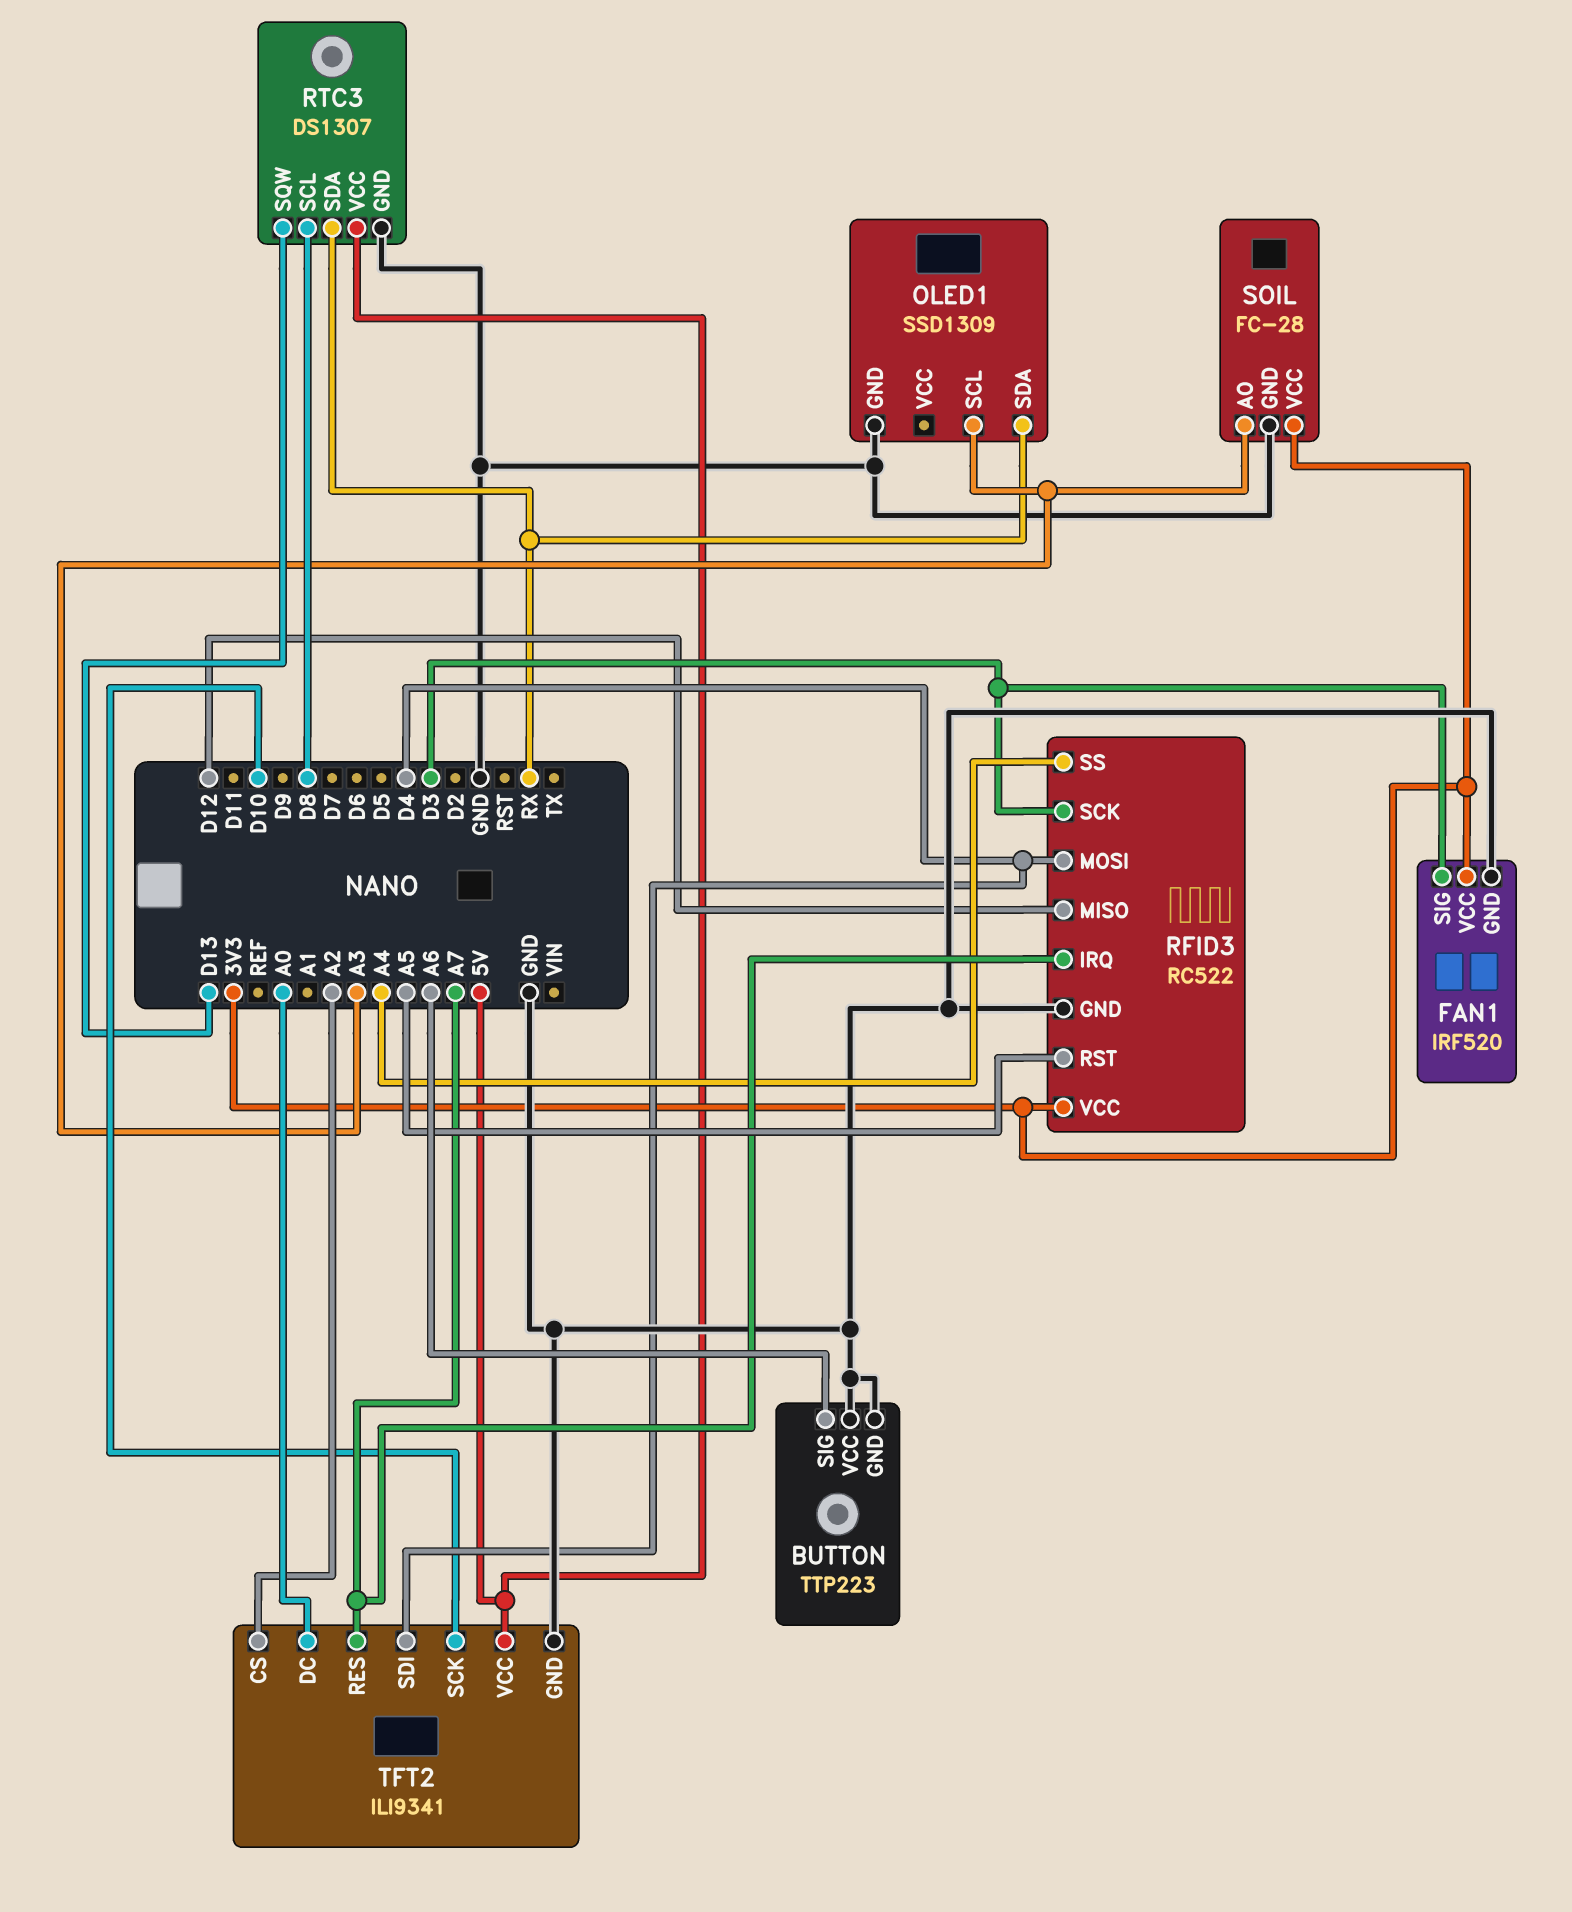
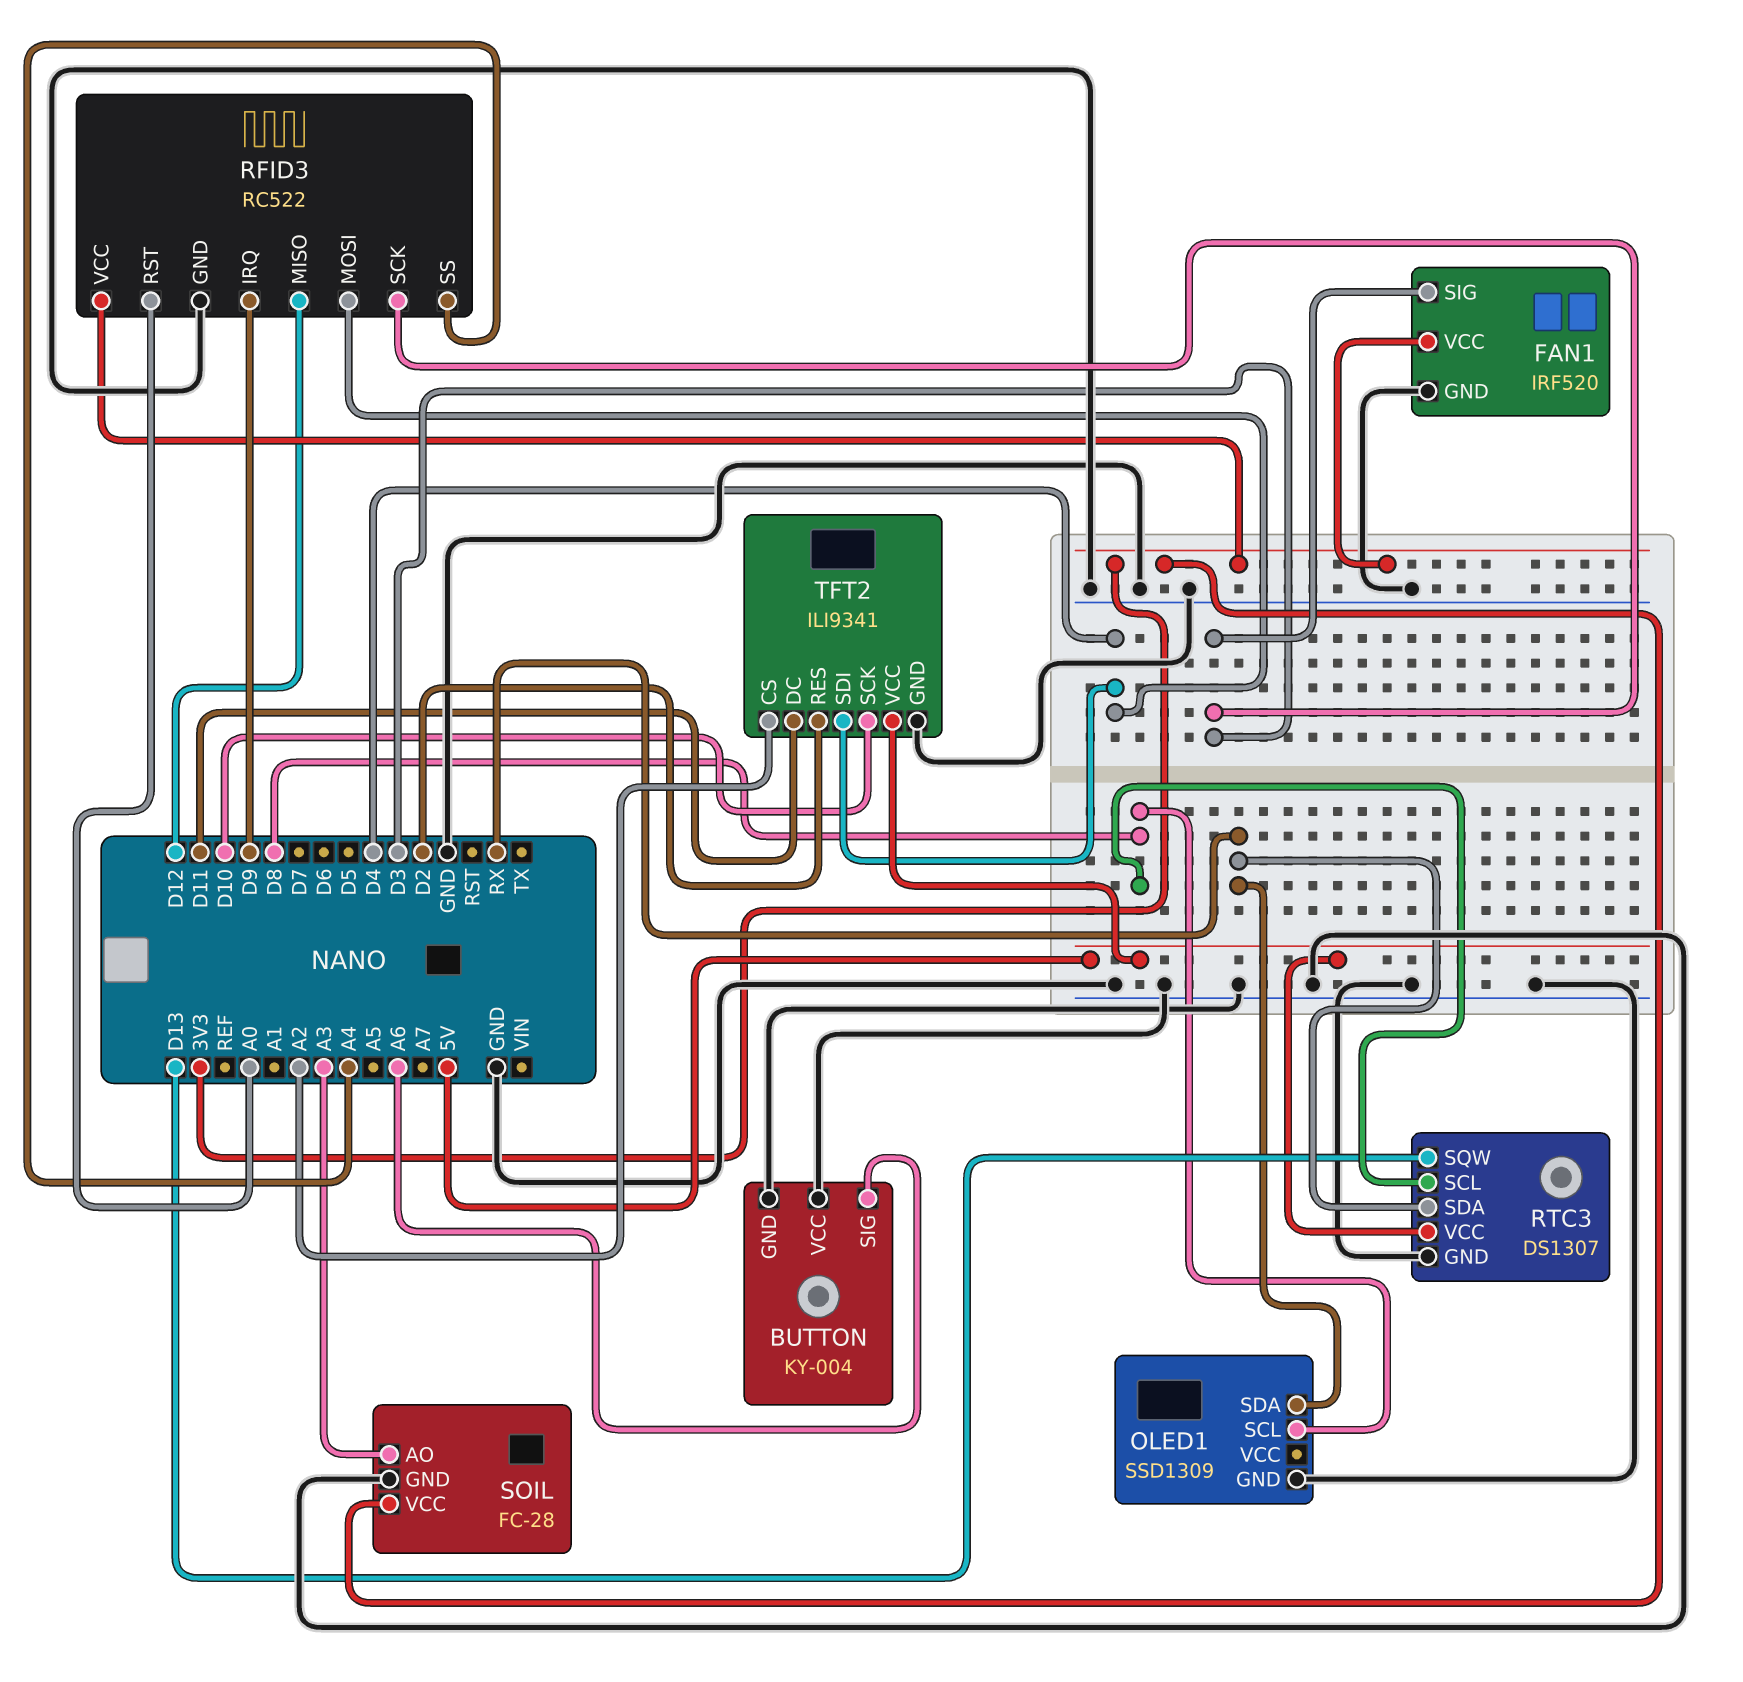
BUTTON: TTP223 -> KY-004
OLED1 pin SCL: A3 -> D8
RFID3 pin IRQ: A7 -> D9
RFID3 pin RST: A5 -> A0
TFT2 pin DC: A0 -> D11
TFT2 pin RES: A7 -> D2

